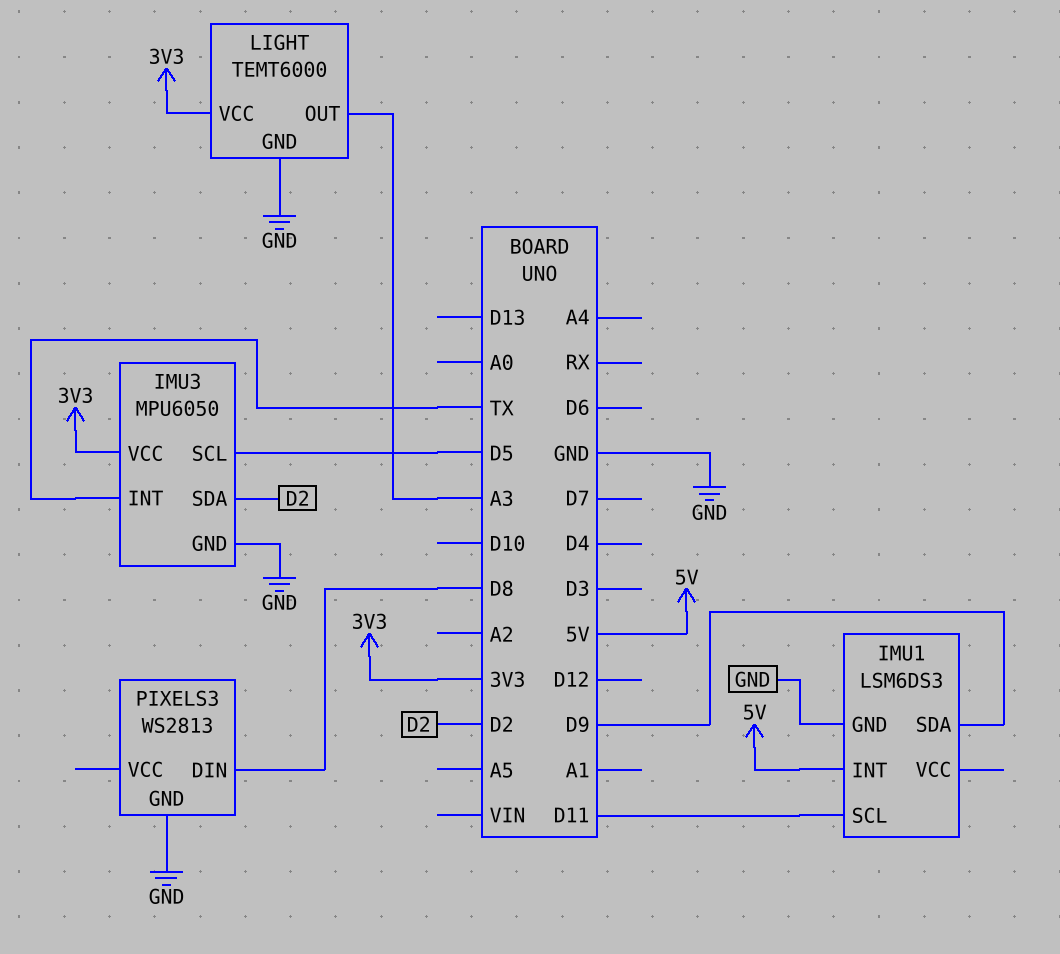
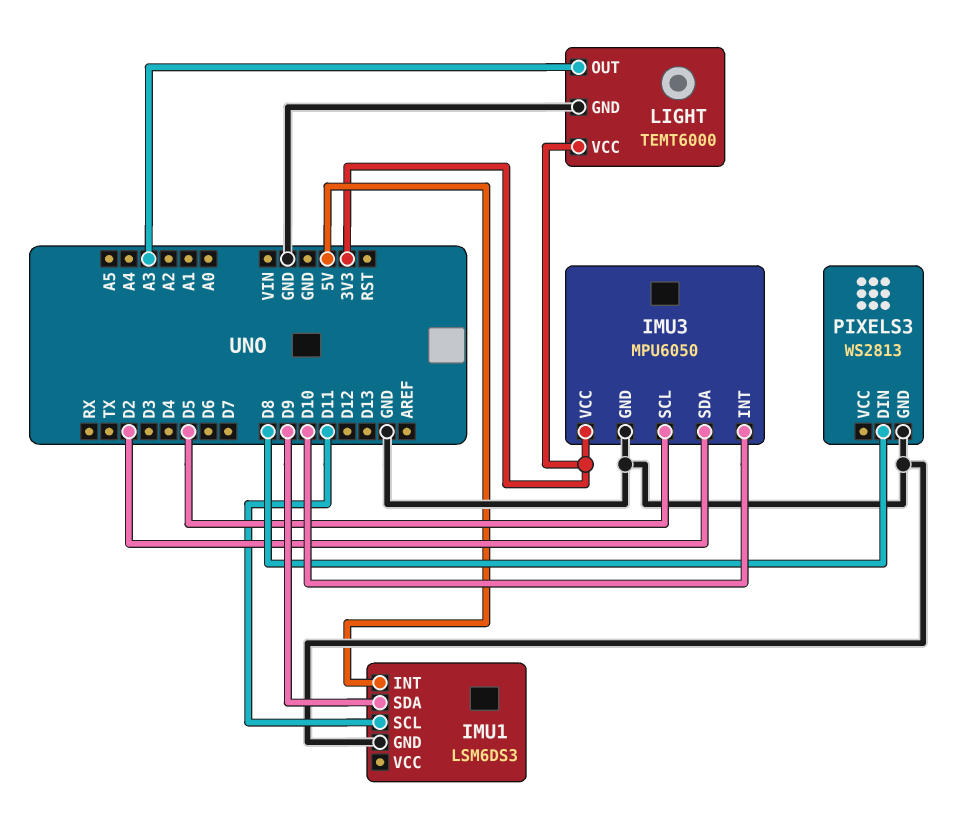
IMU3 pin INT: TX -> D10

